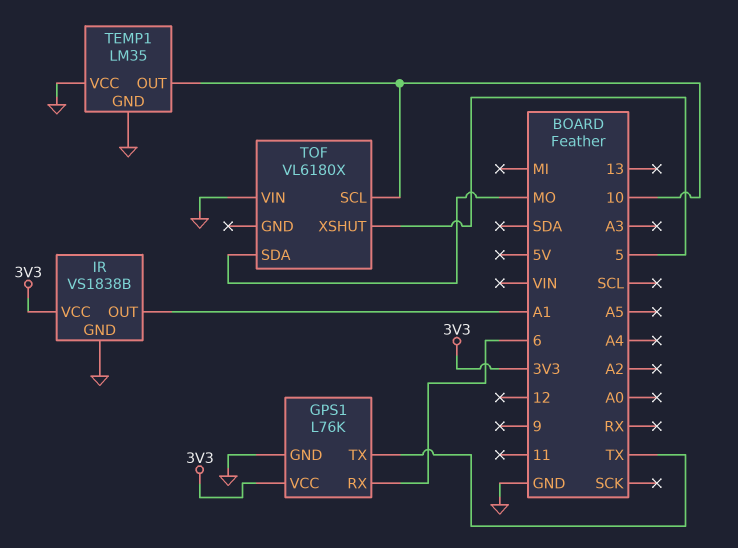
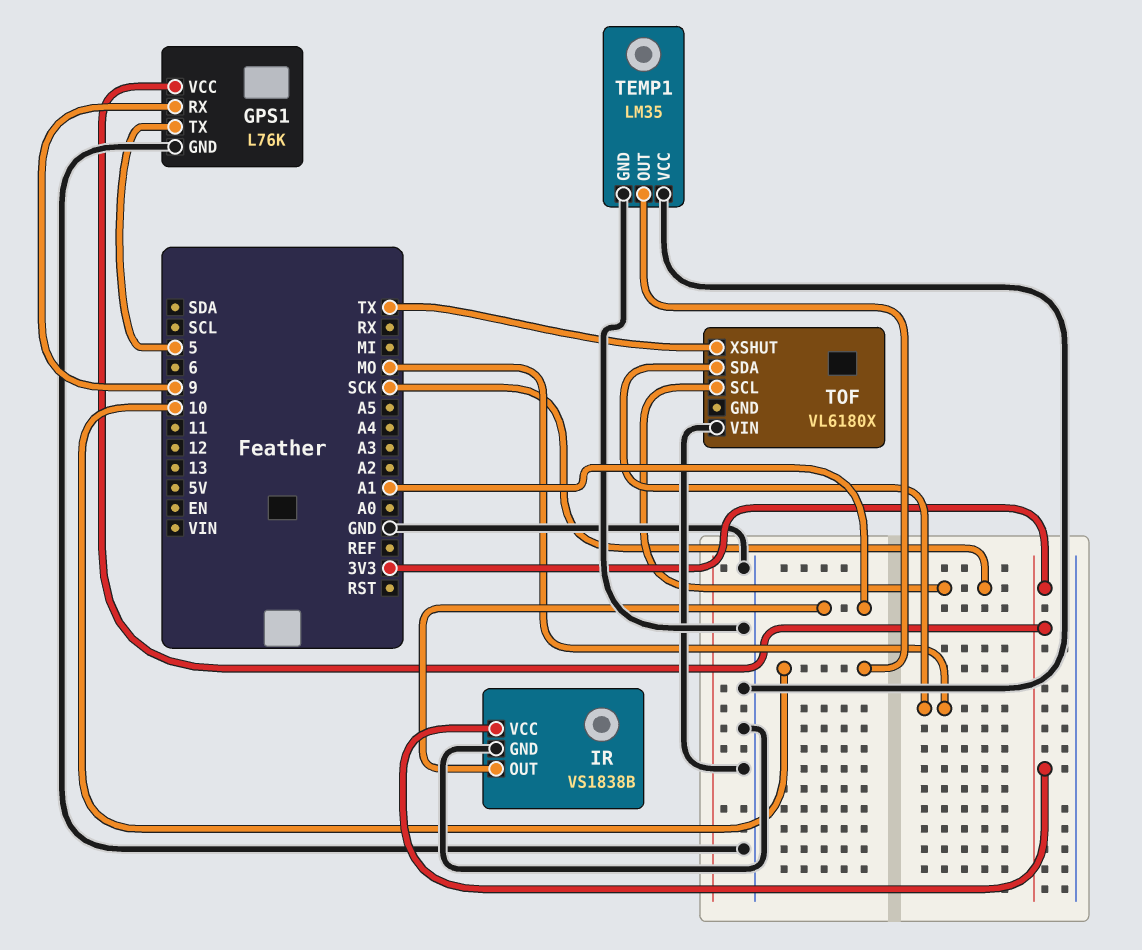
GPS1 pin RX: 6 -> 9
GPS1 pin TX: TX -> 5
TOF pin SCL: 10 -> SCK
TOF pin XSHUT: 5 -> TX

